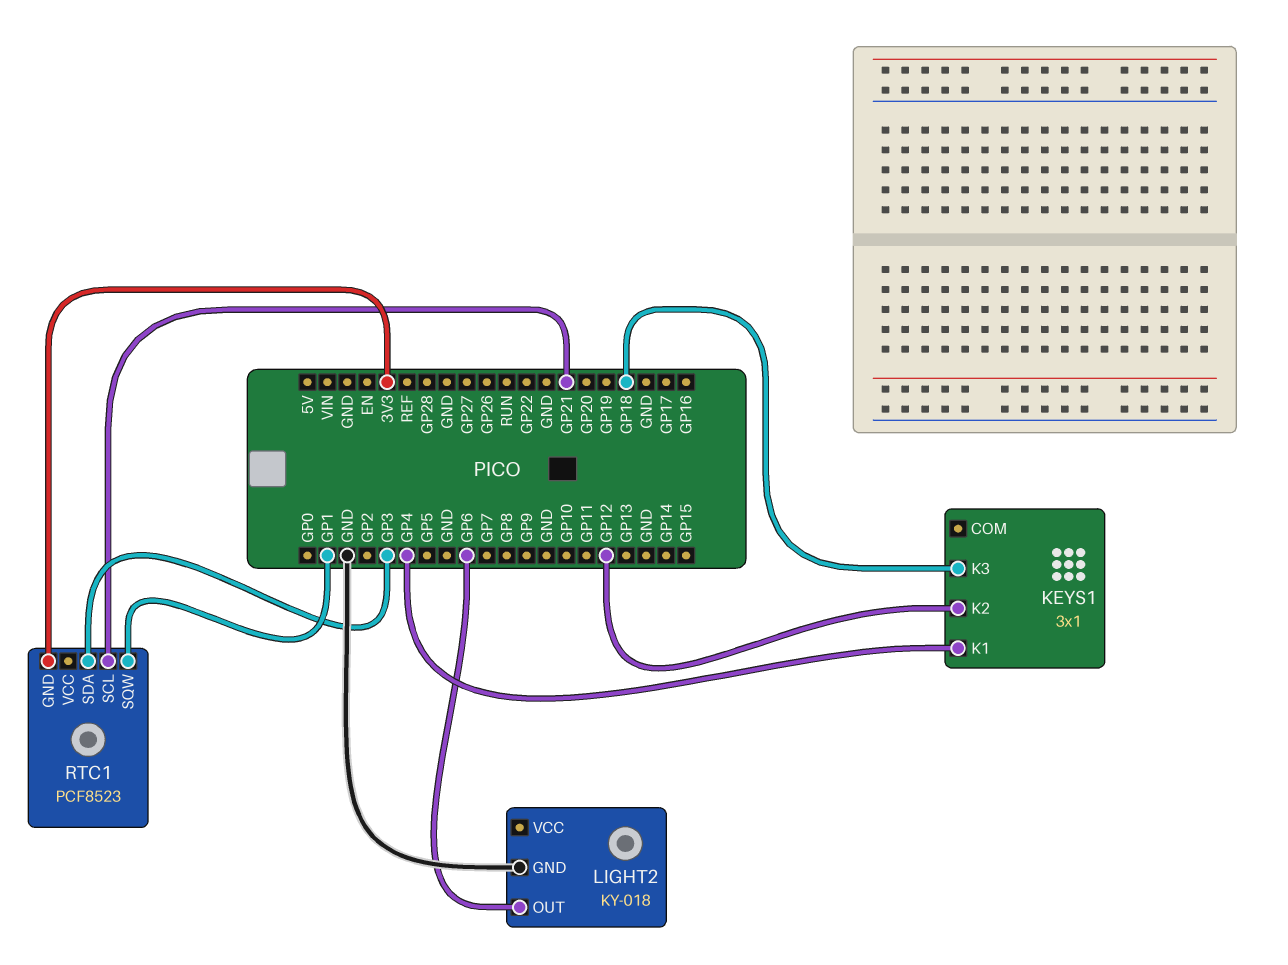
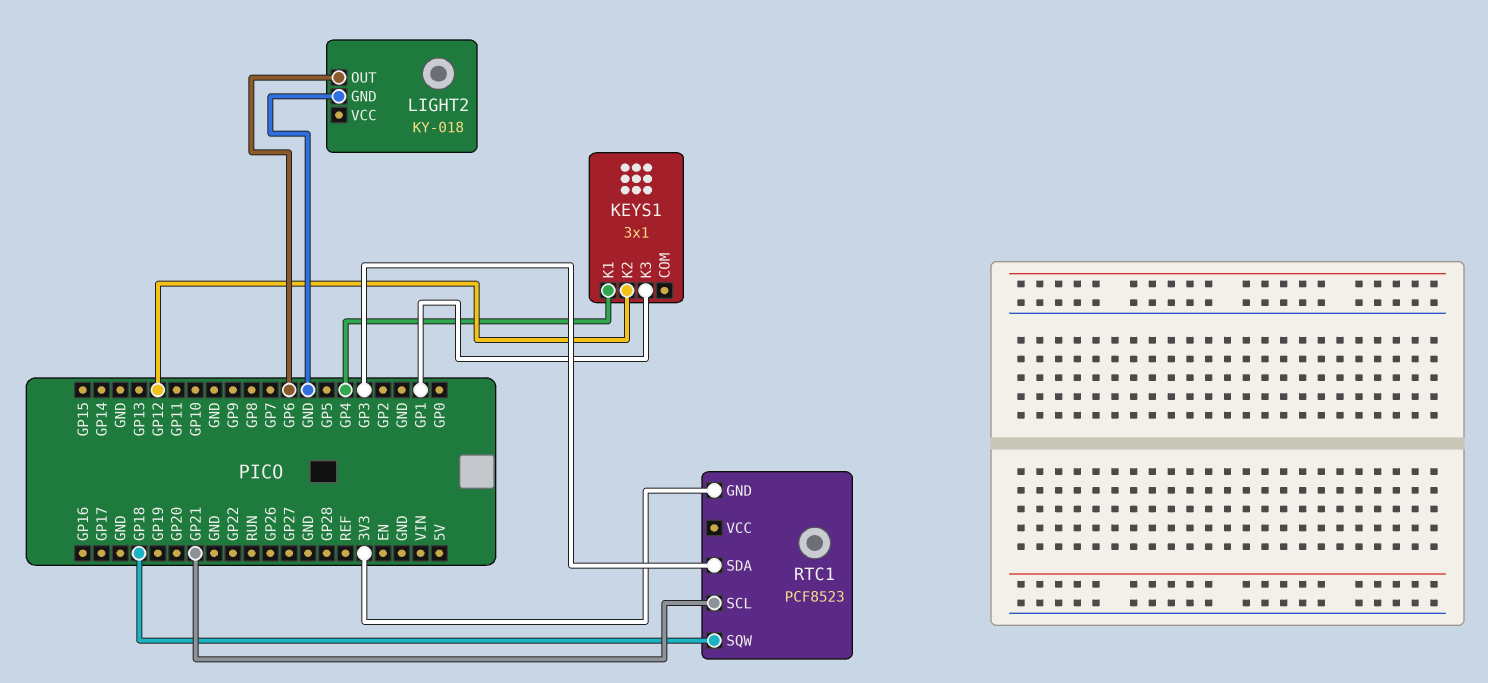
KEYS1 pin K3: GP18 -> GP1
RTC1 pin SQW: GP1 -> GP18

